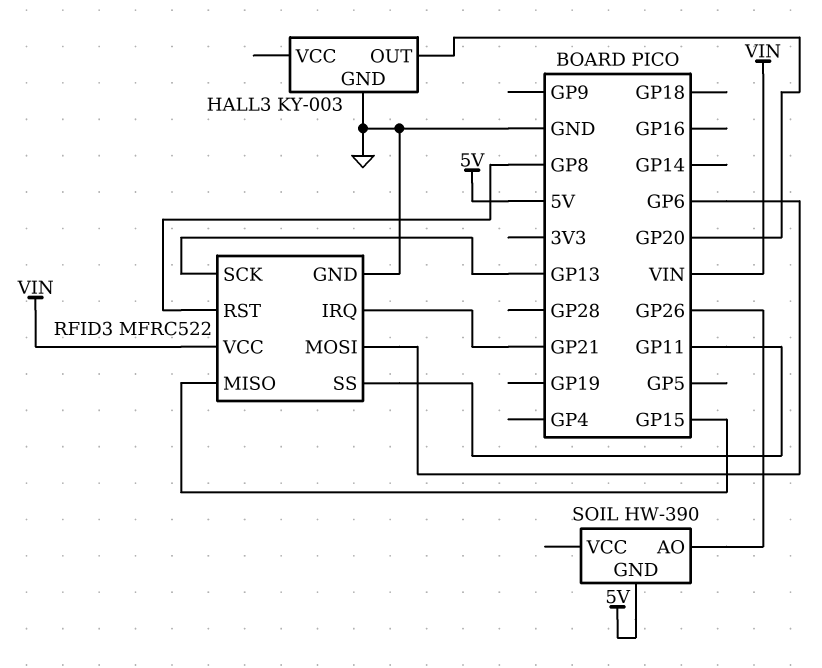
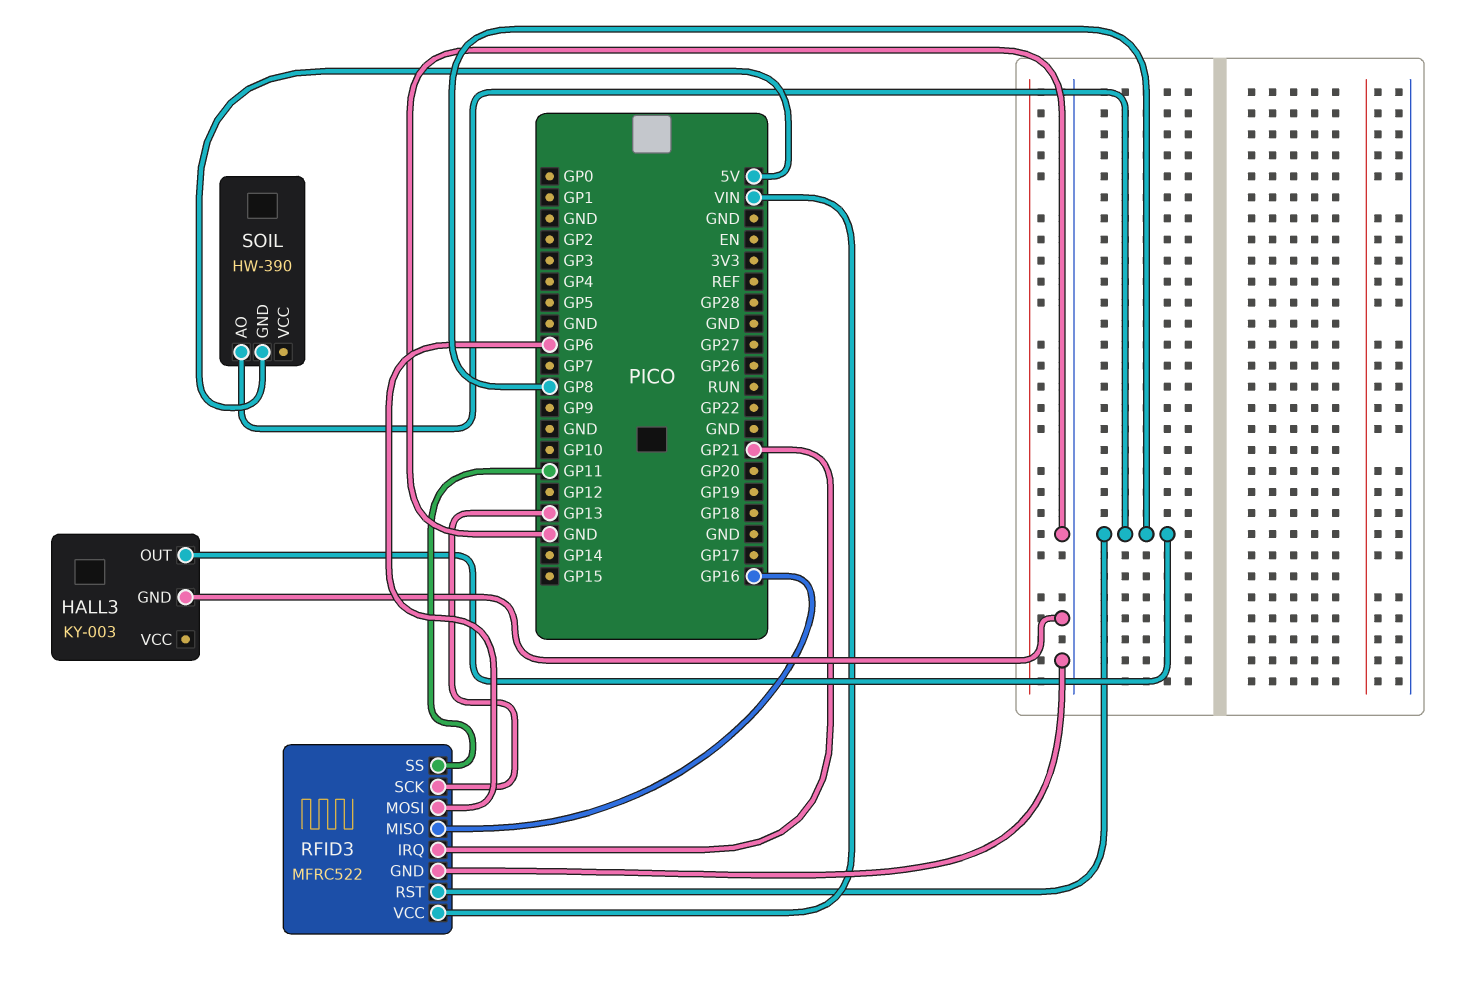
HALL3 pin OUT: GP20 -> GP8
RFID3 pin MISO: GP15 -> GP16
SOIL pin AO: GP26 -> GP8

